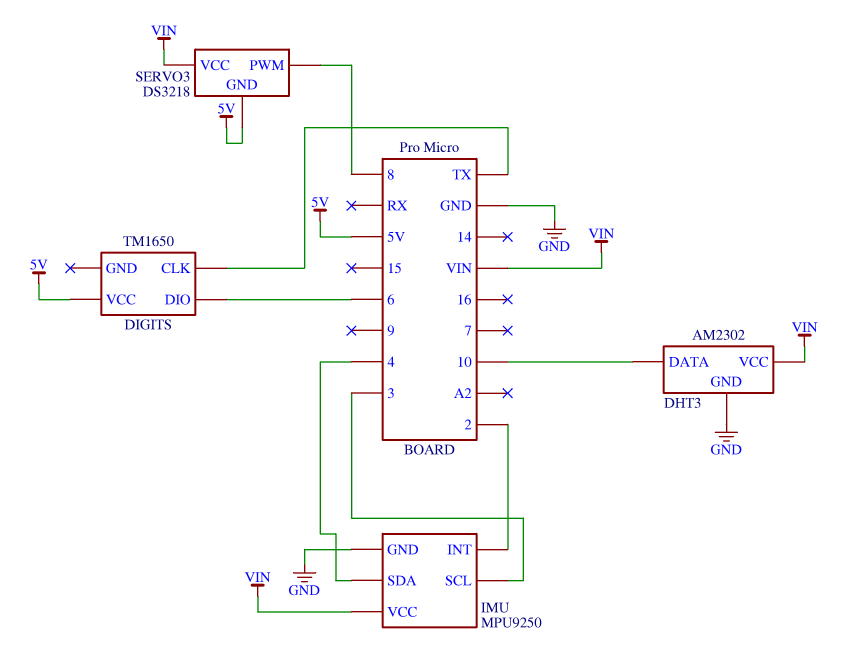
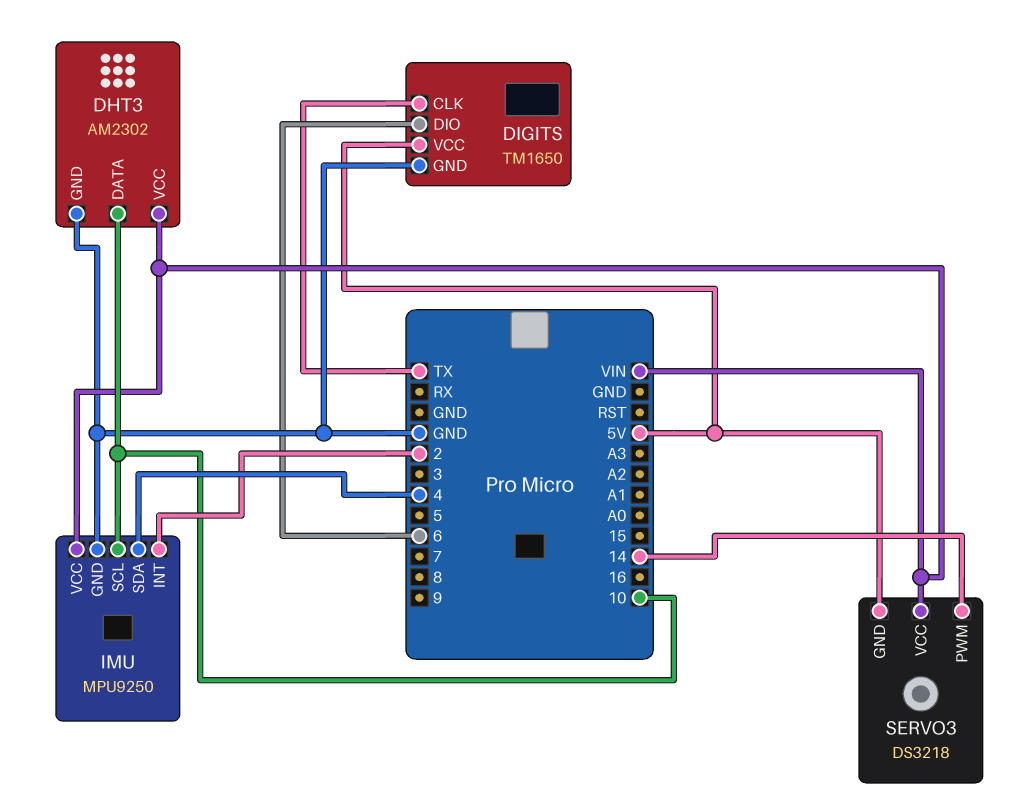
DIGITS pin GND: none -> GND
IMU pin SCL: 3 -> 10
SERVO3 pin PWM: 8 -> 14

